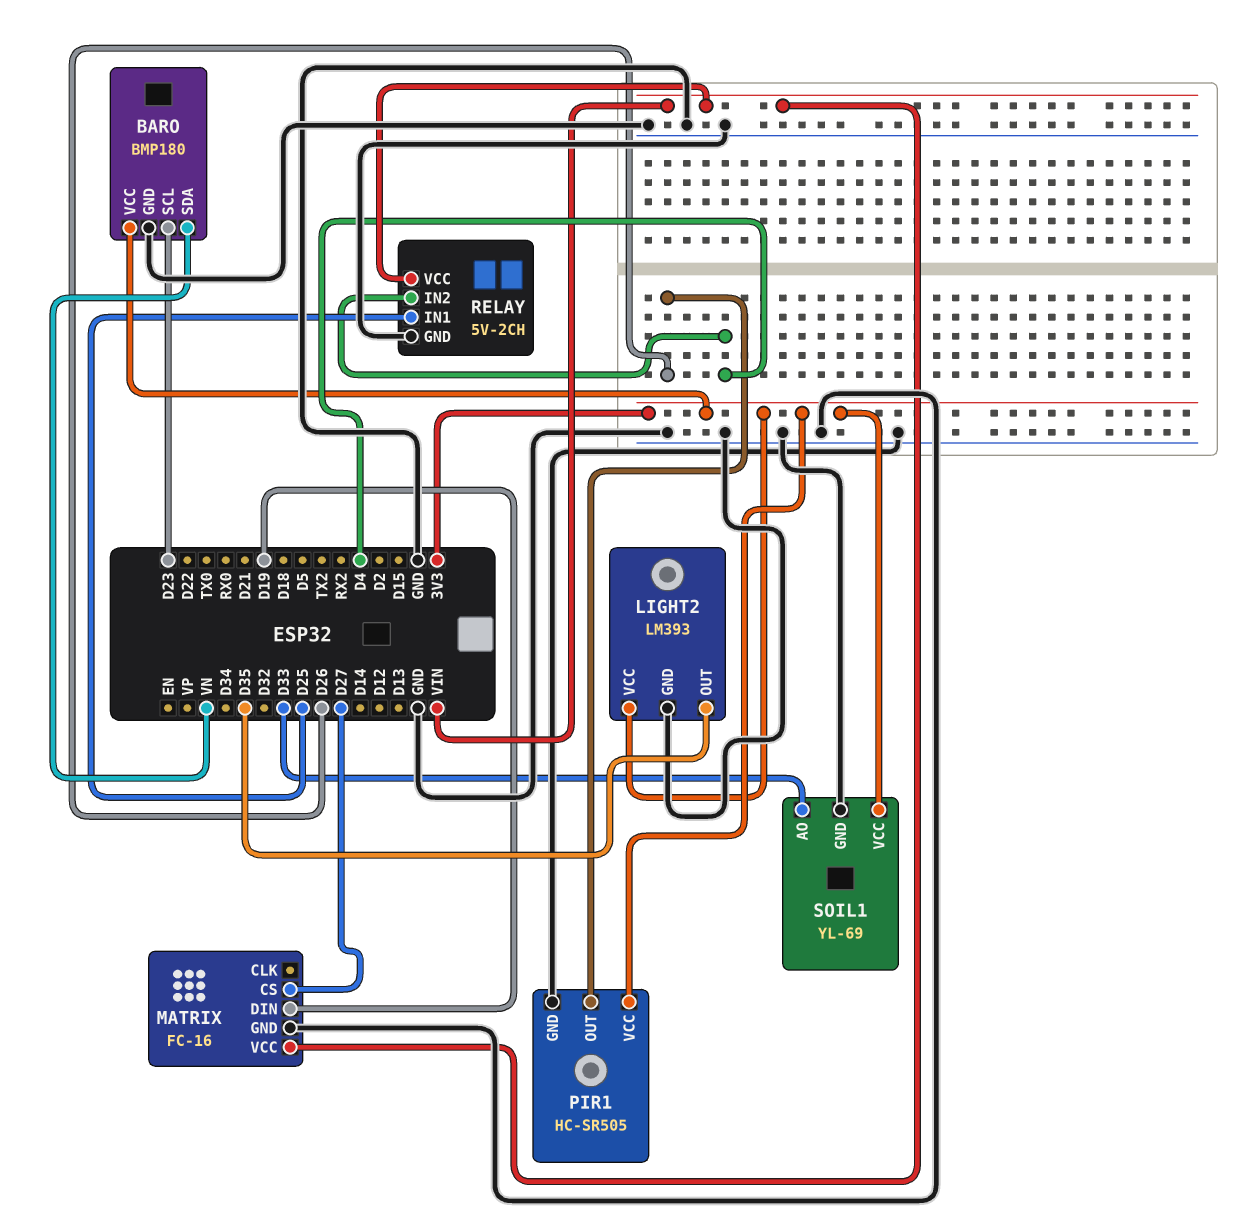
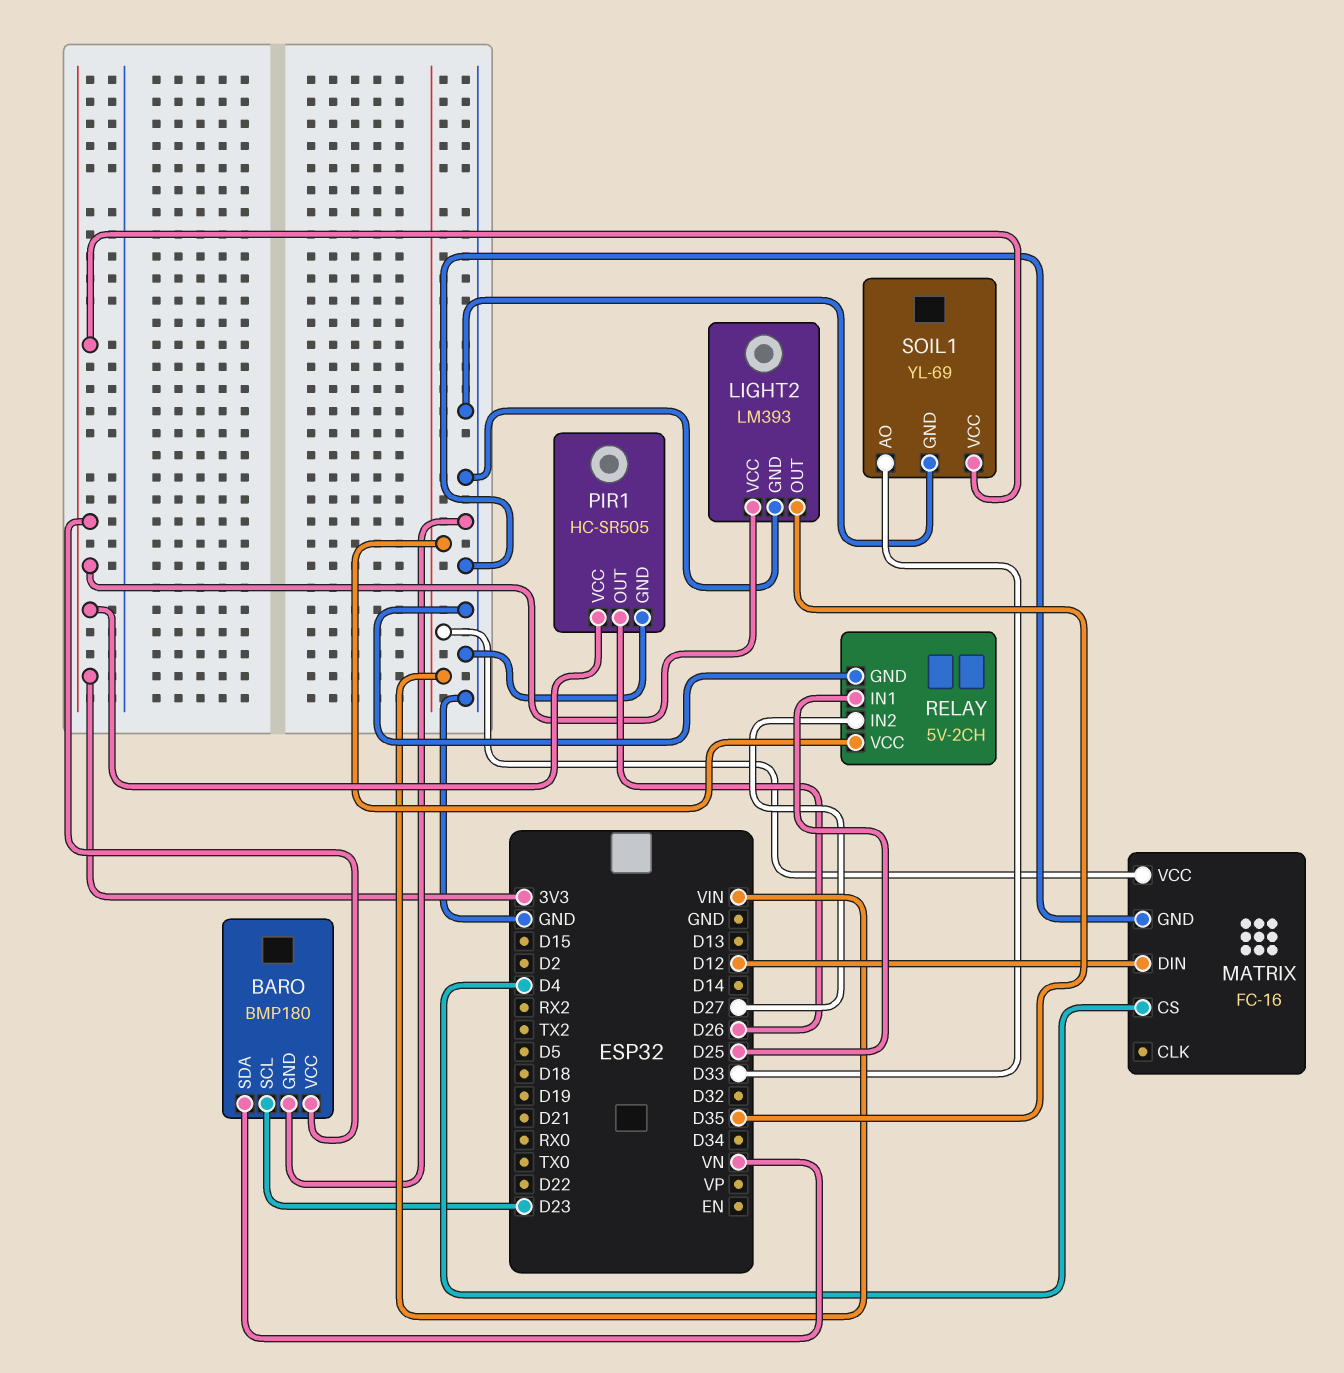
MATRIX pin CS: D27 -> D4
MATRIX pin DIN: D19 -> D12
RELAY pin IN2: D4 -> D27

